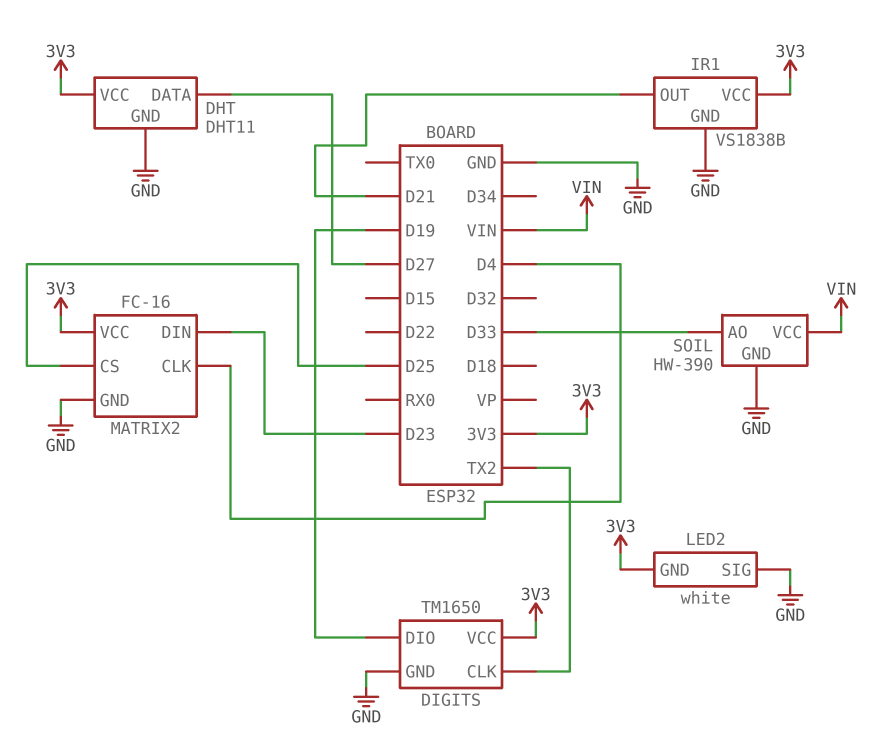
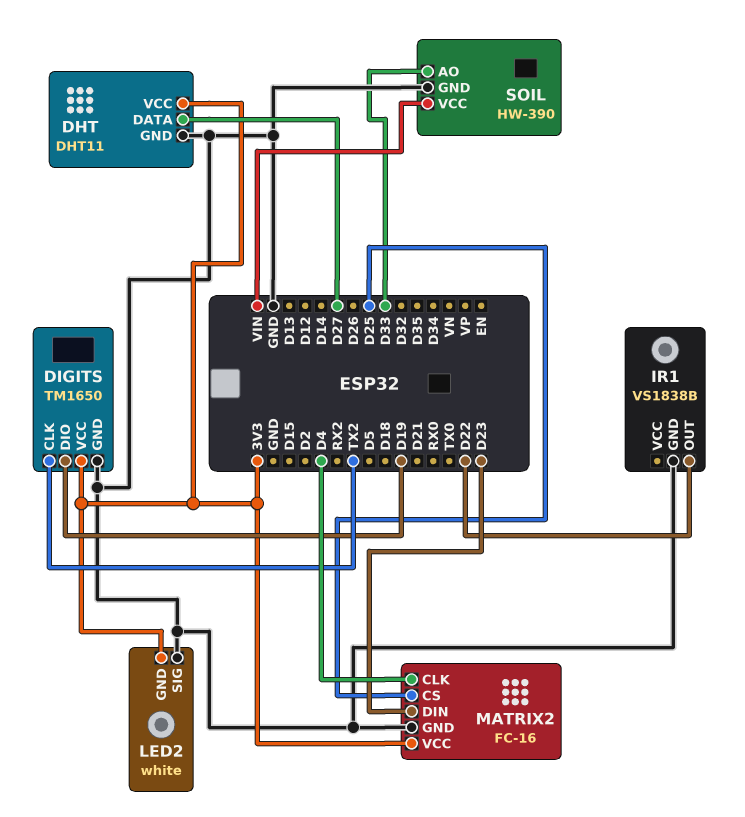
IR1 pin OUT: D21 -> D22
IR1 pin VCC: 3V3 -> none

